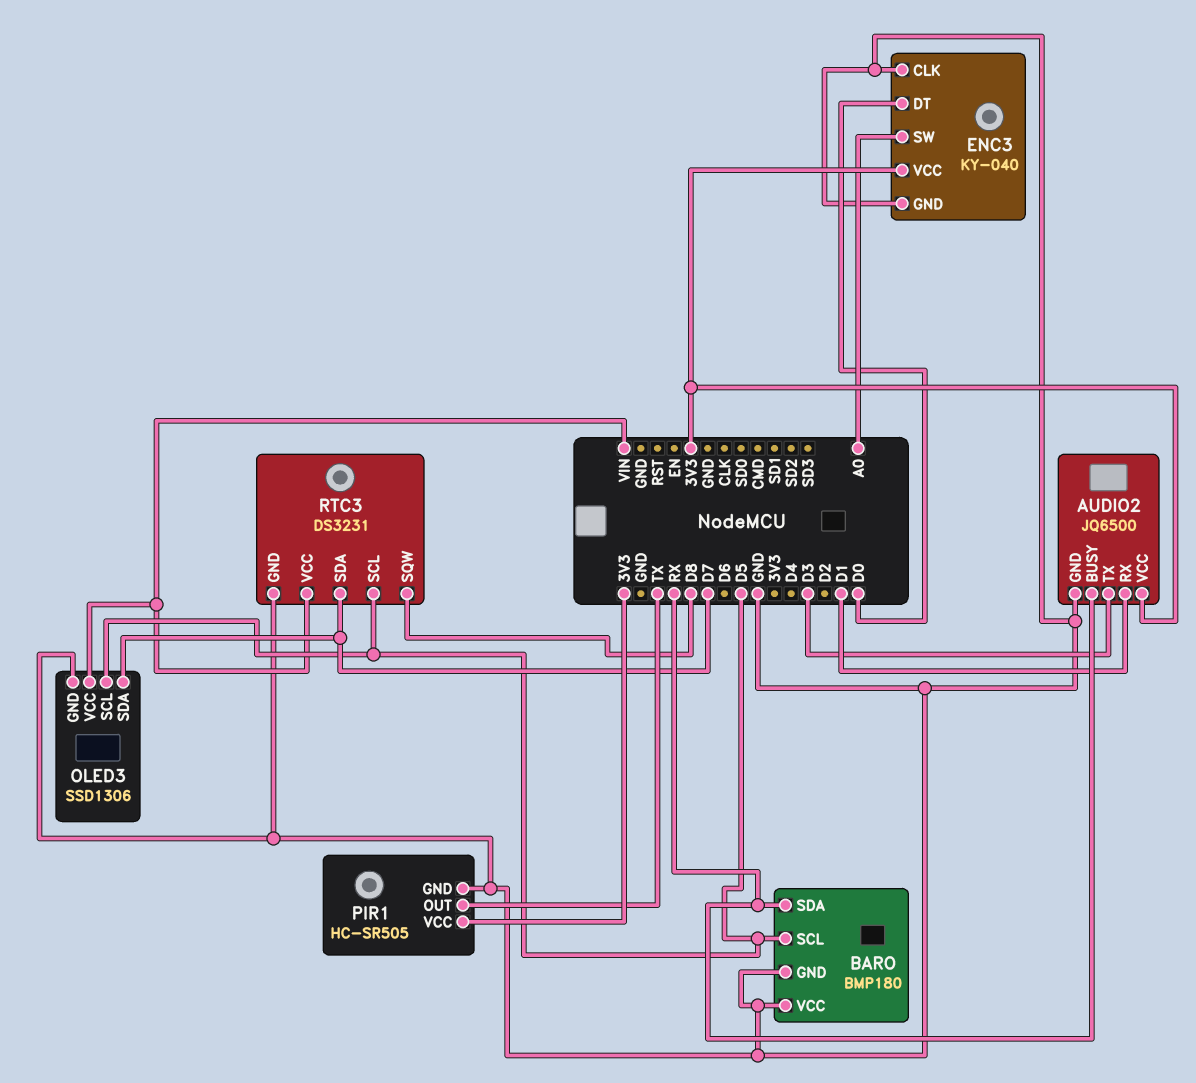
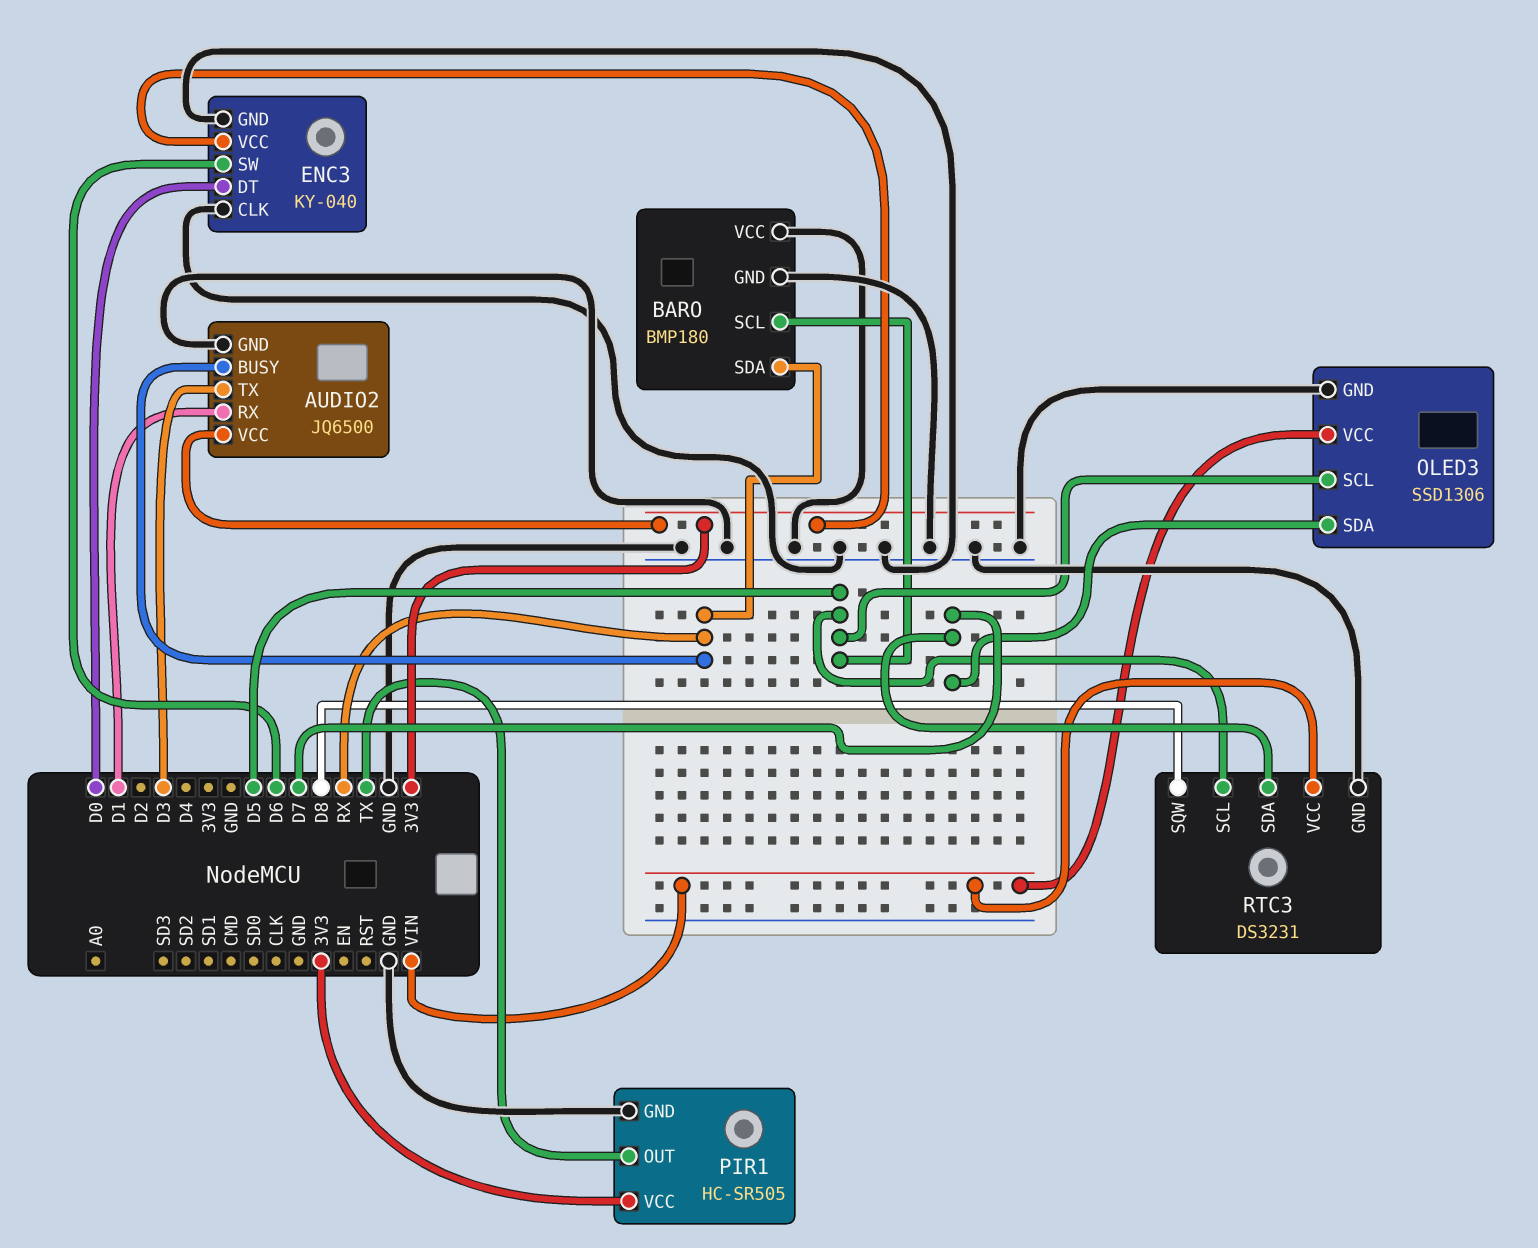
ENC3 pin SW: A0 -> D6

